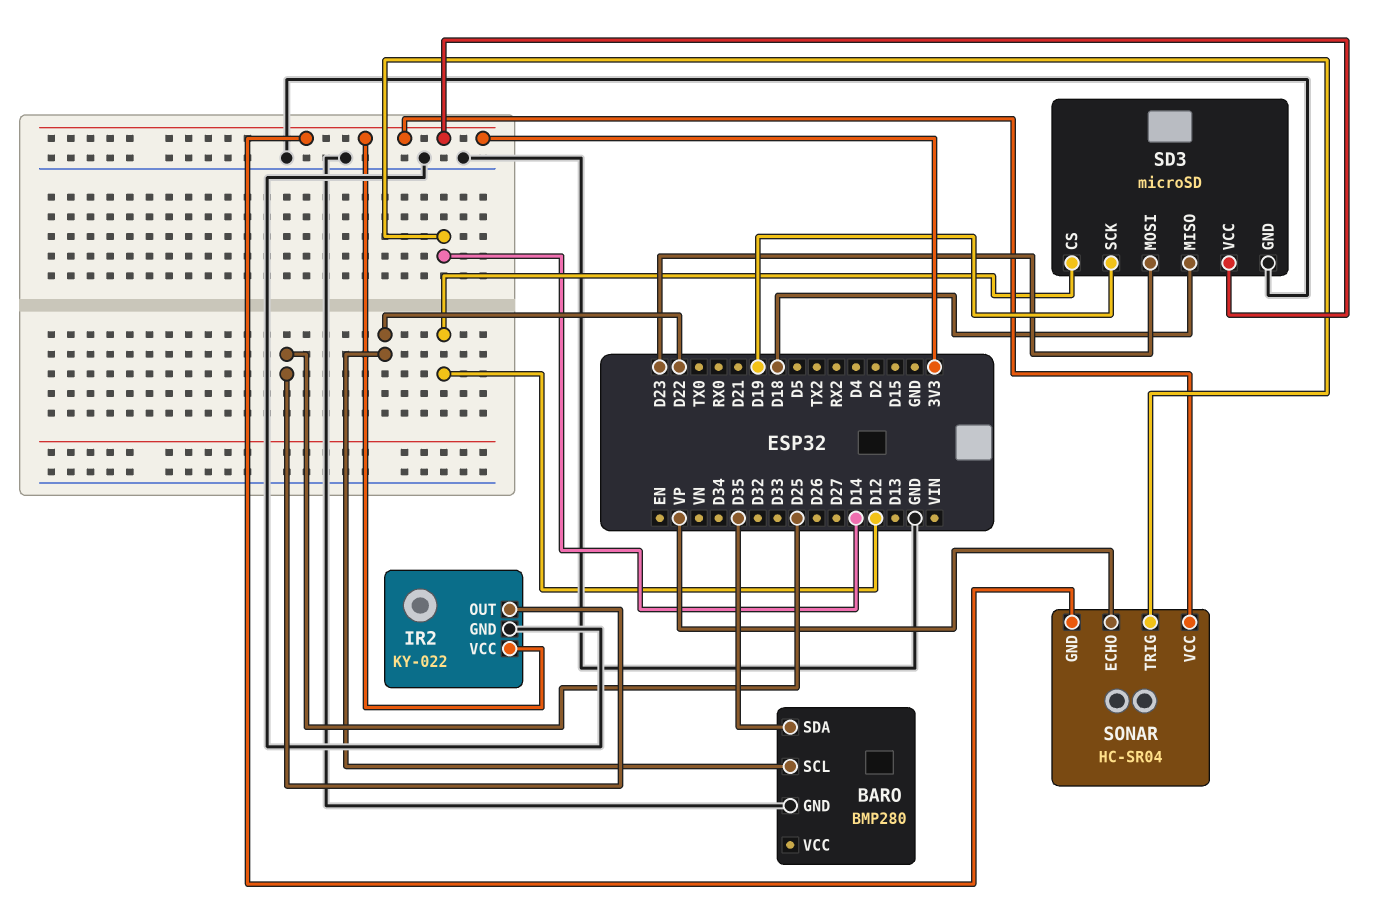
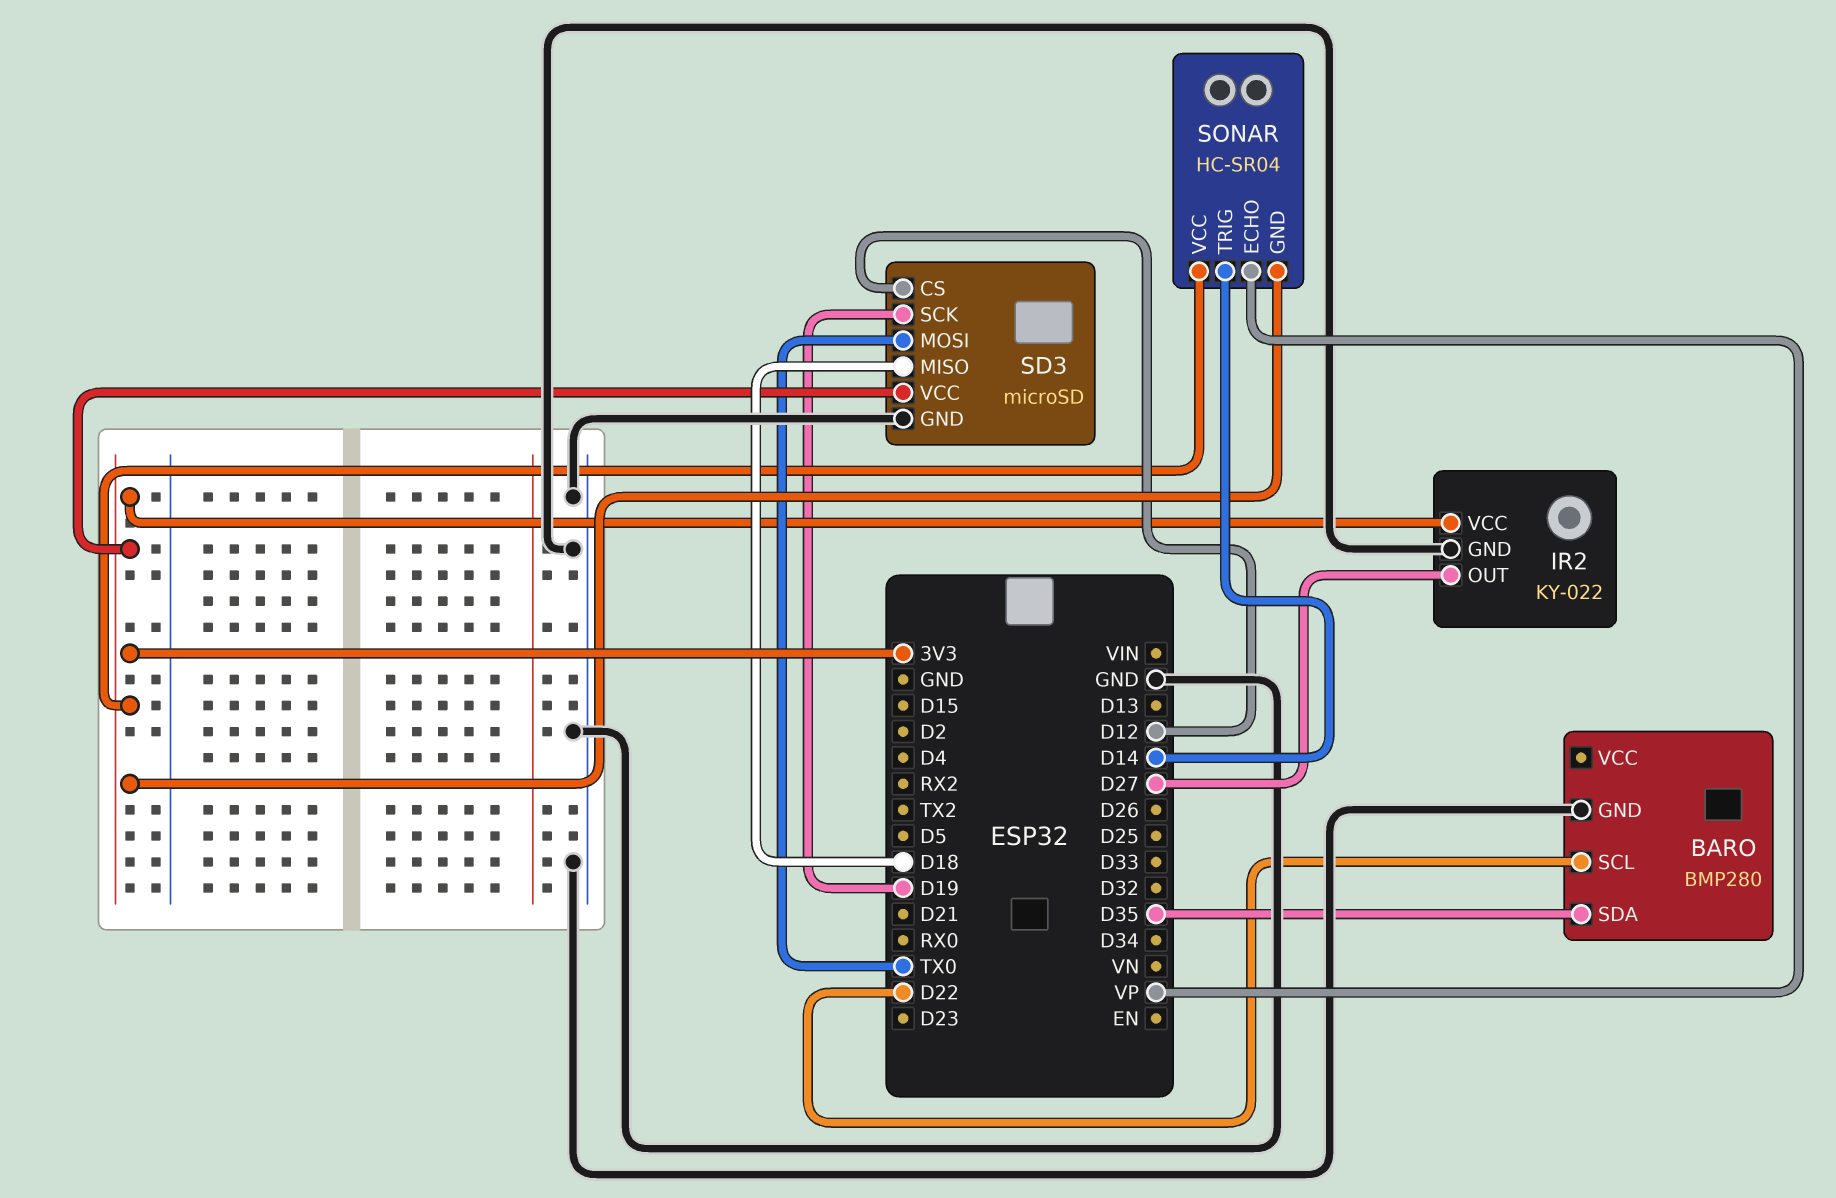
IR2 pin OUT: D25 -> D27
SD3 pin MOSI: D23 -> TX0

